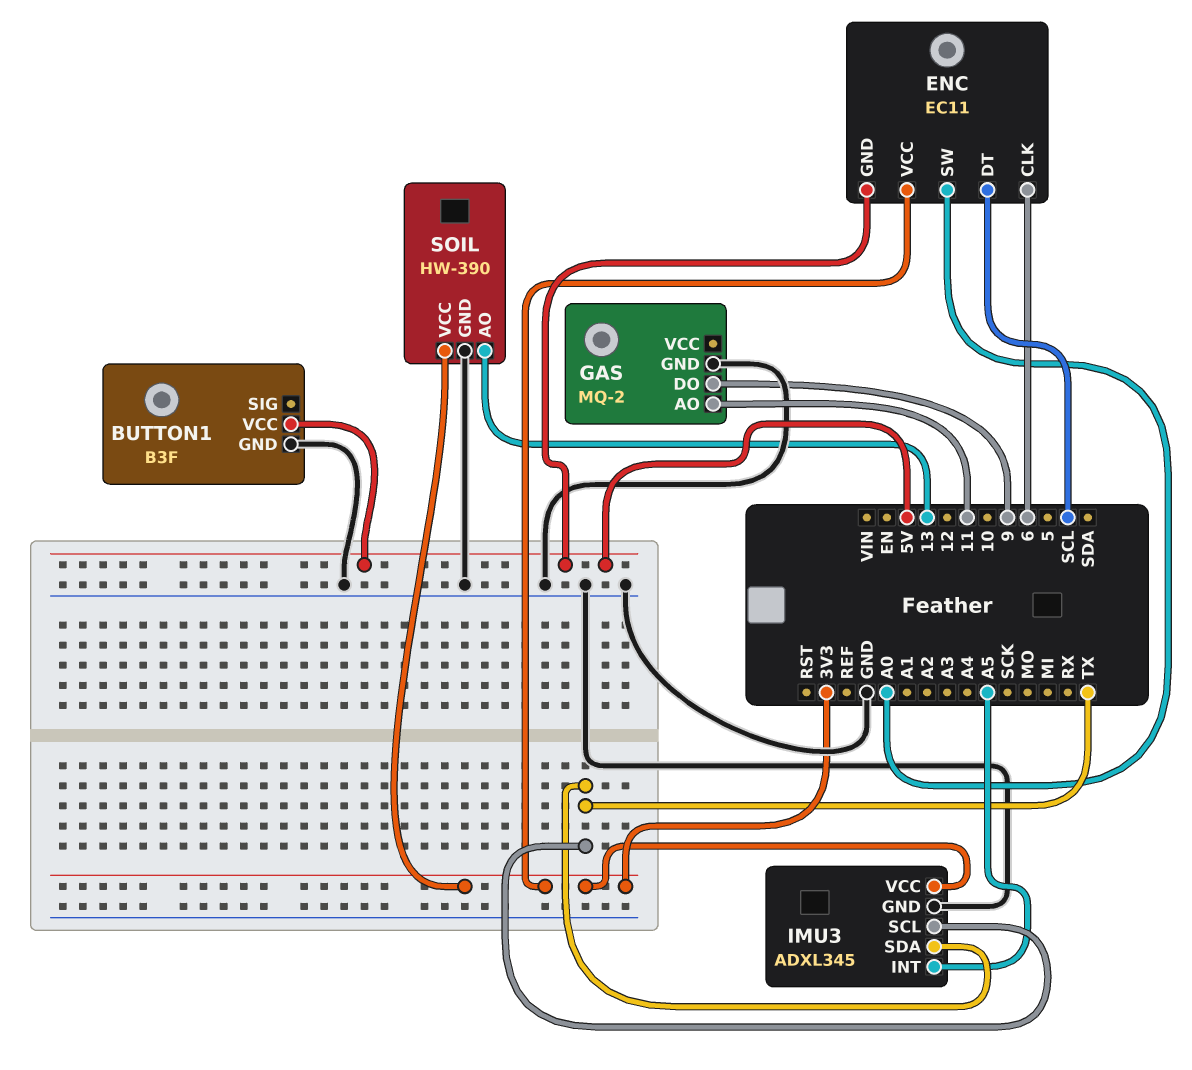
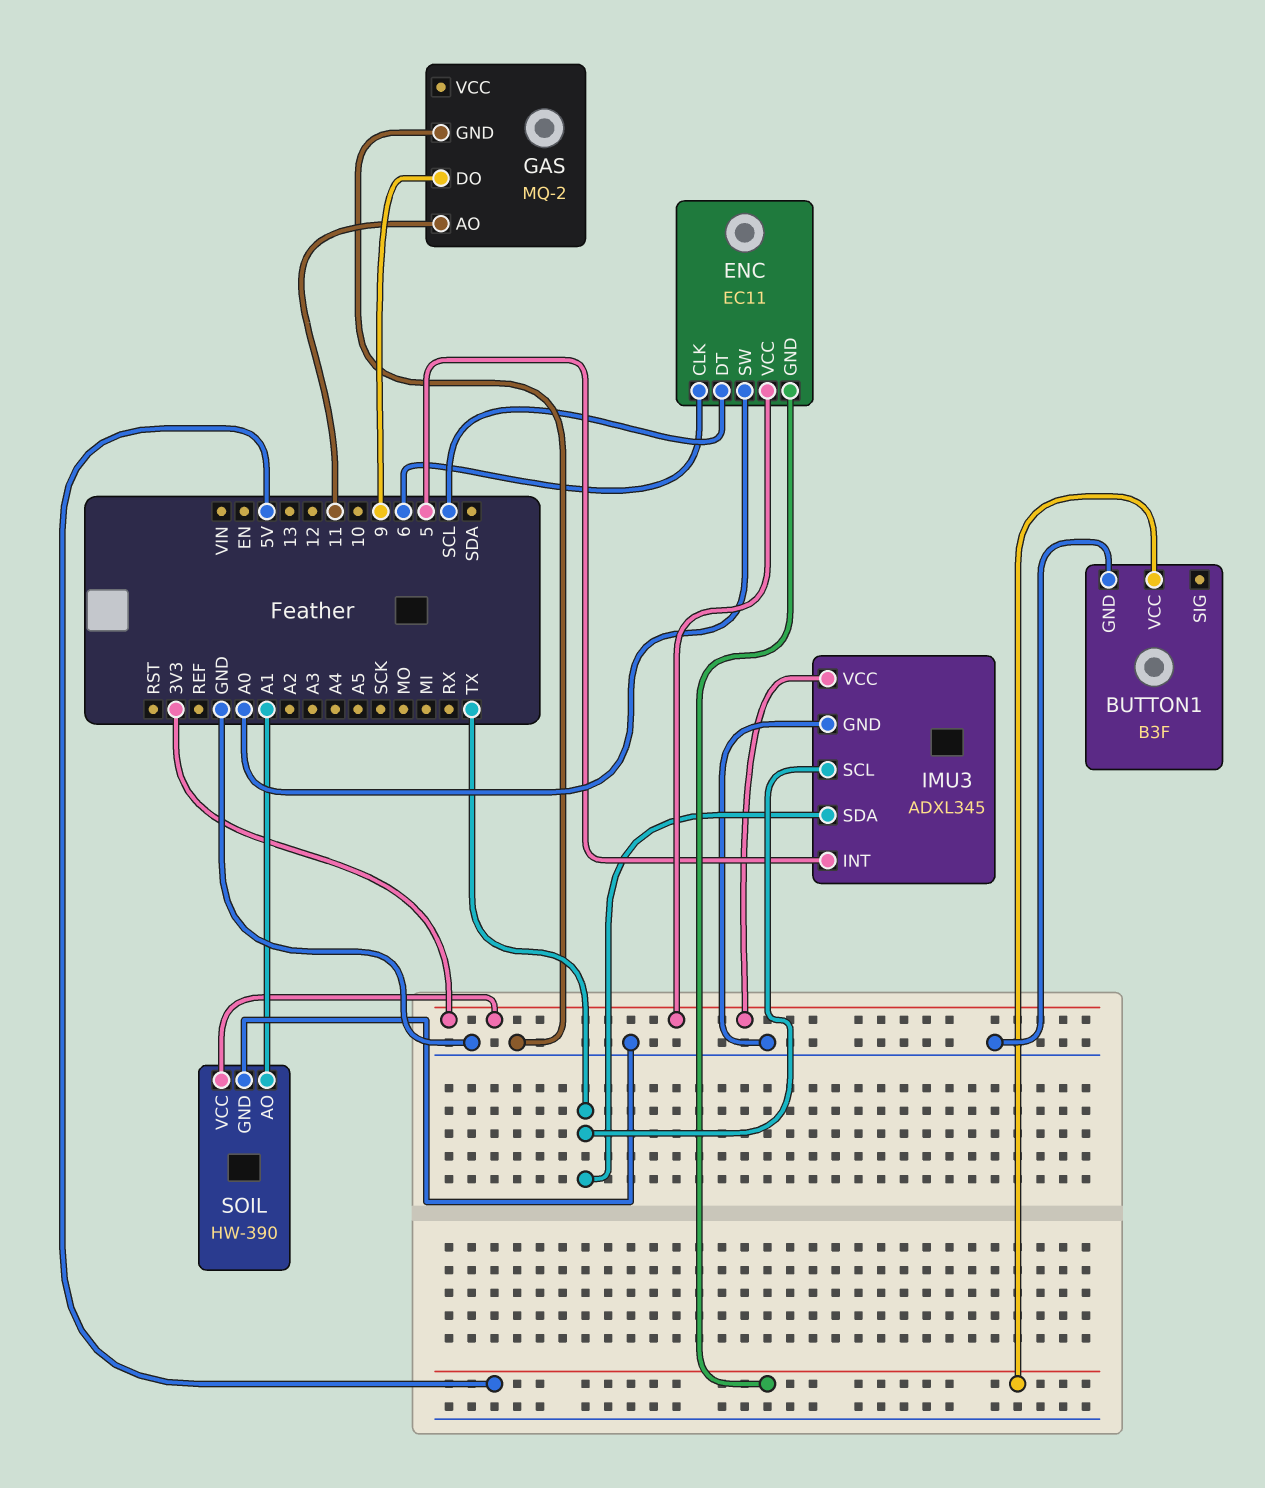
IMU3 pin INT: A5 -> 5
SOIL pin AO: 13 -> A1

